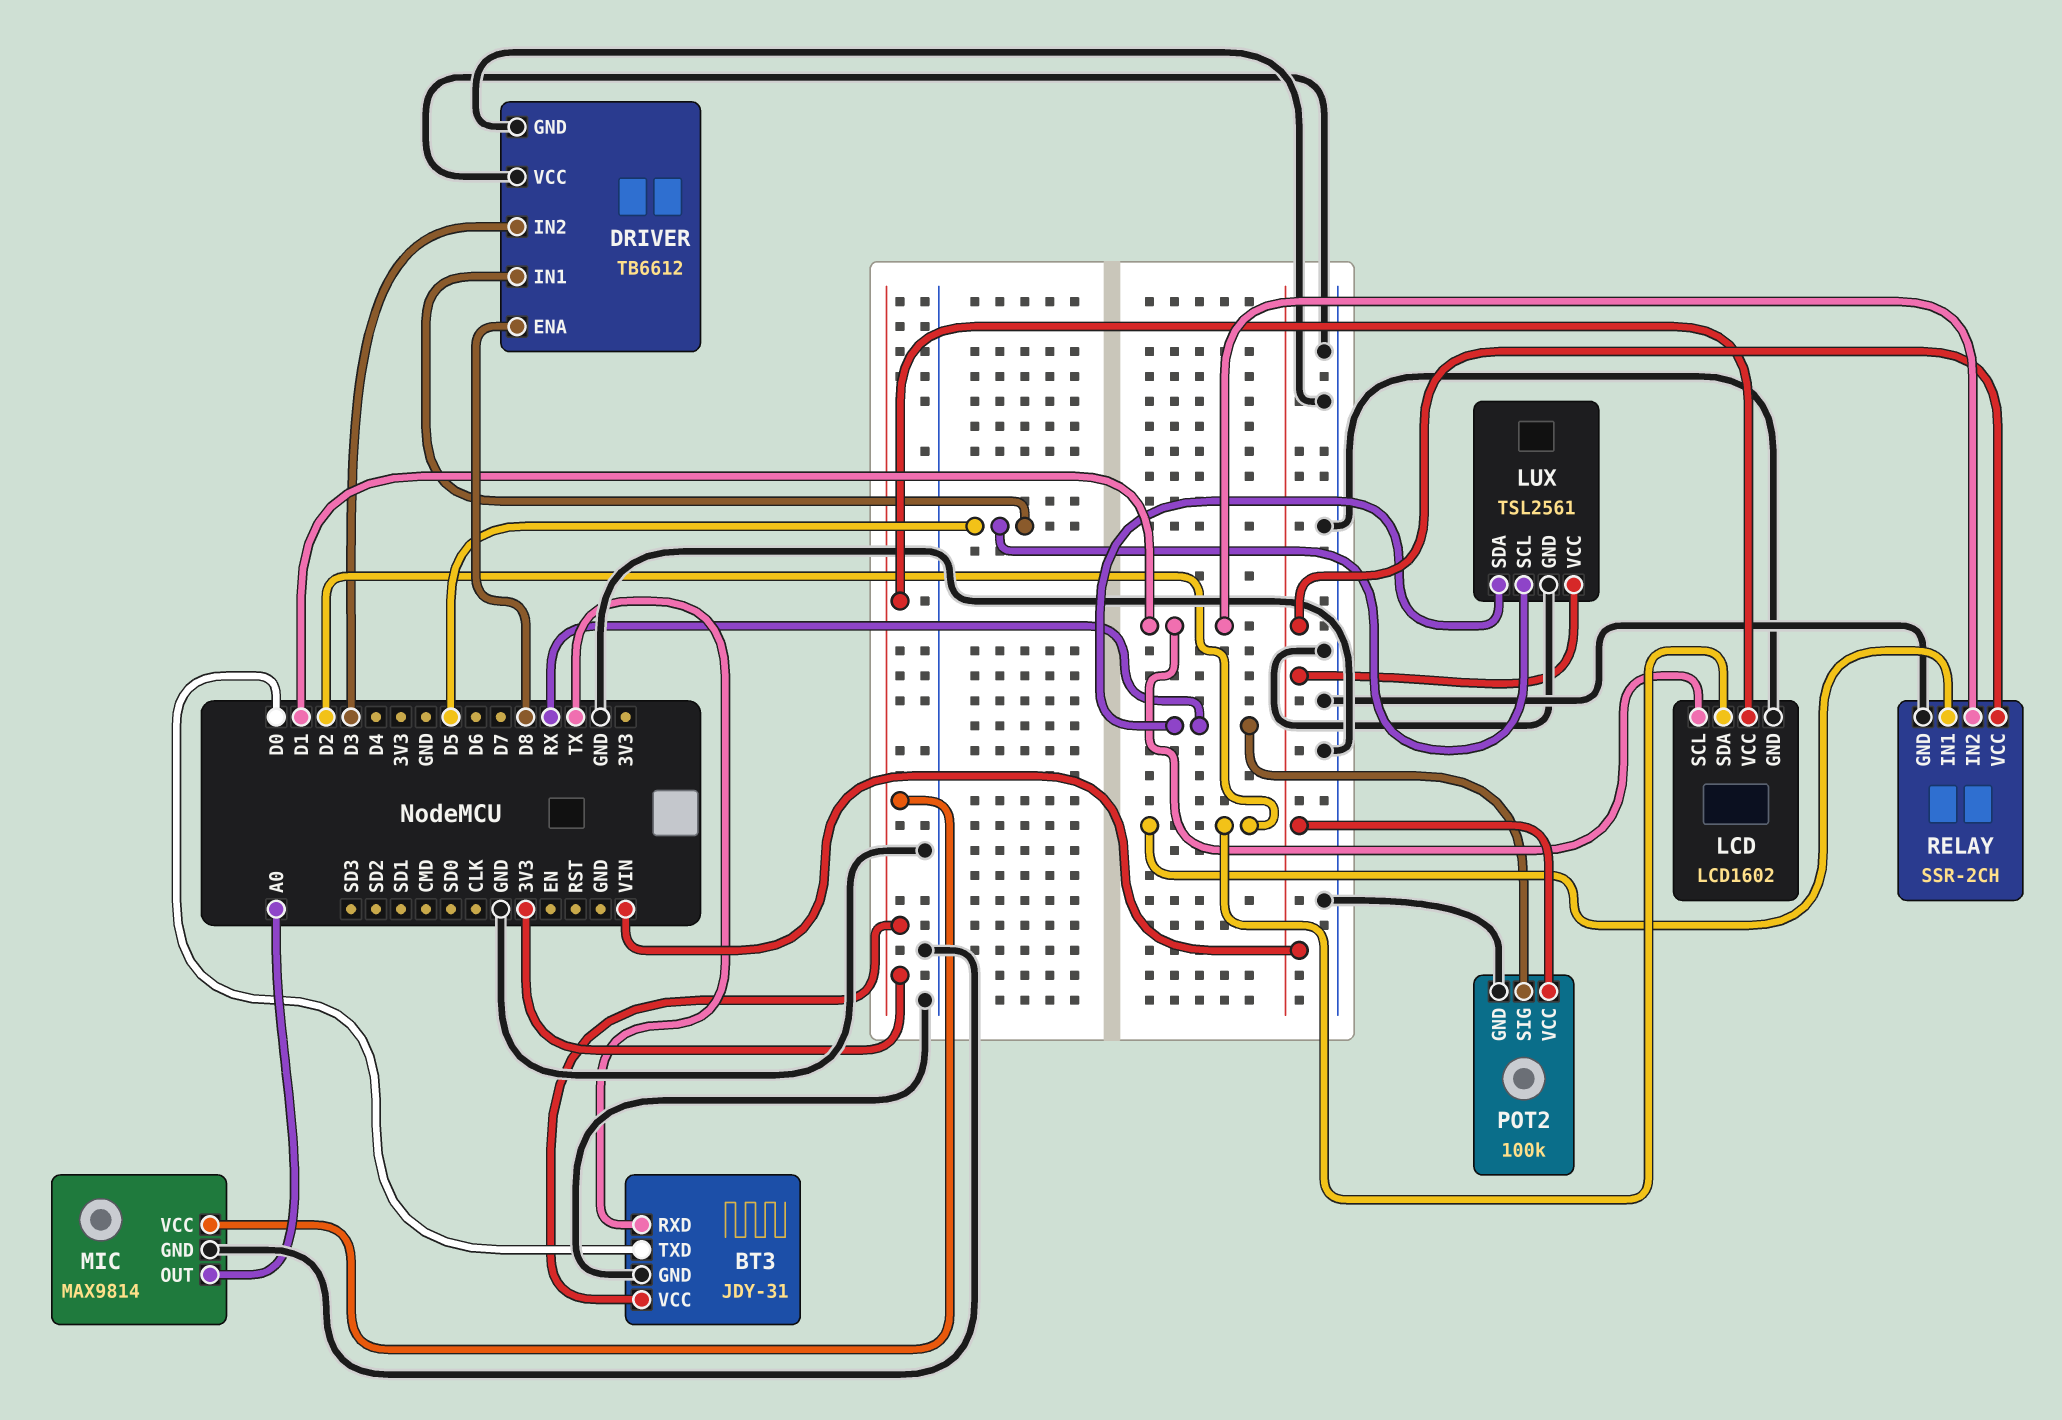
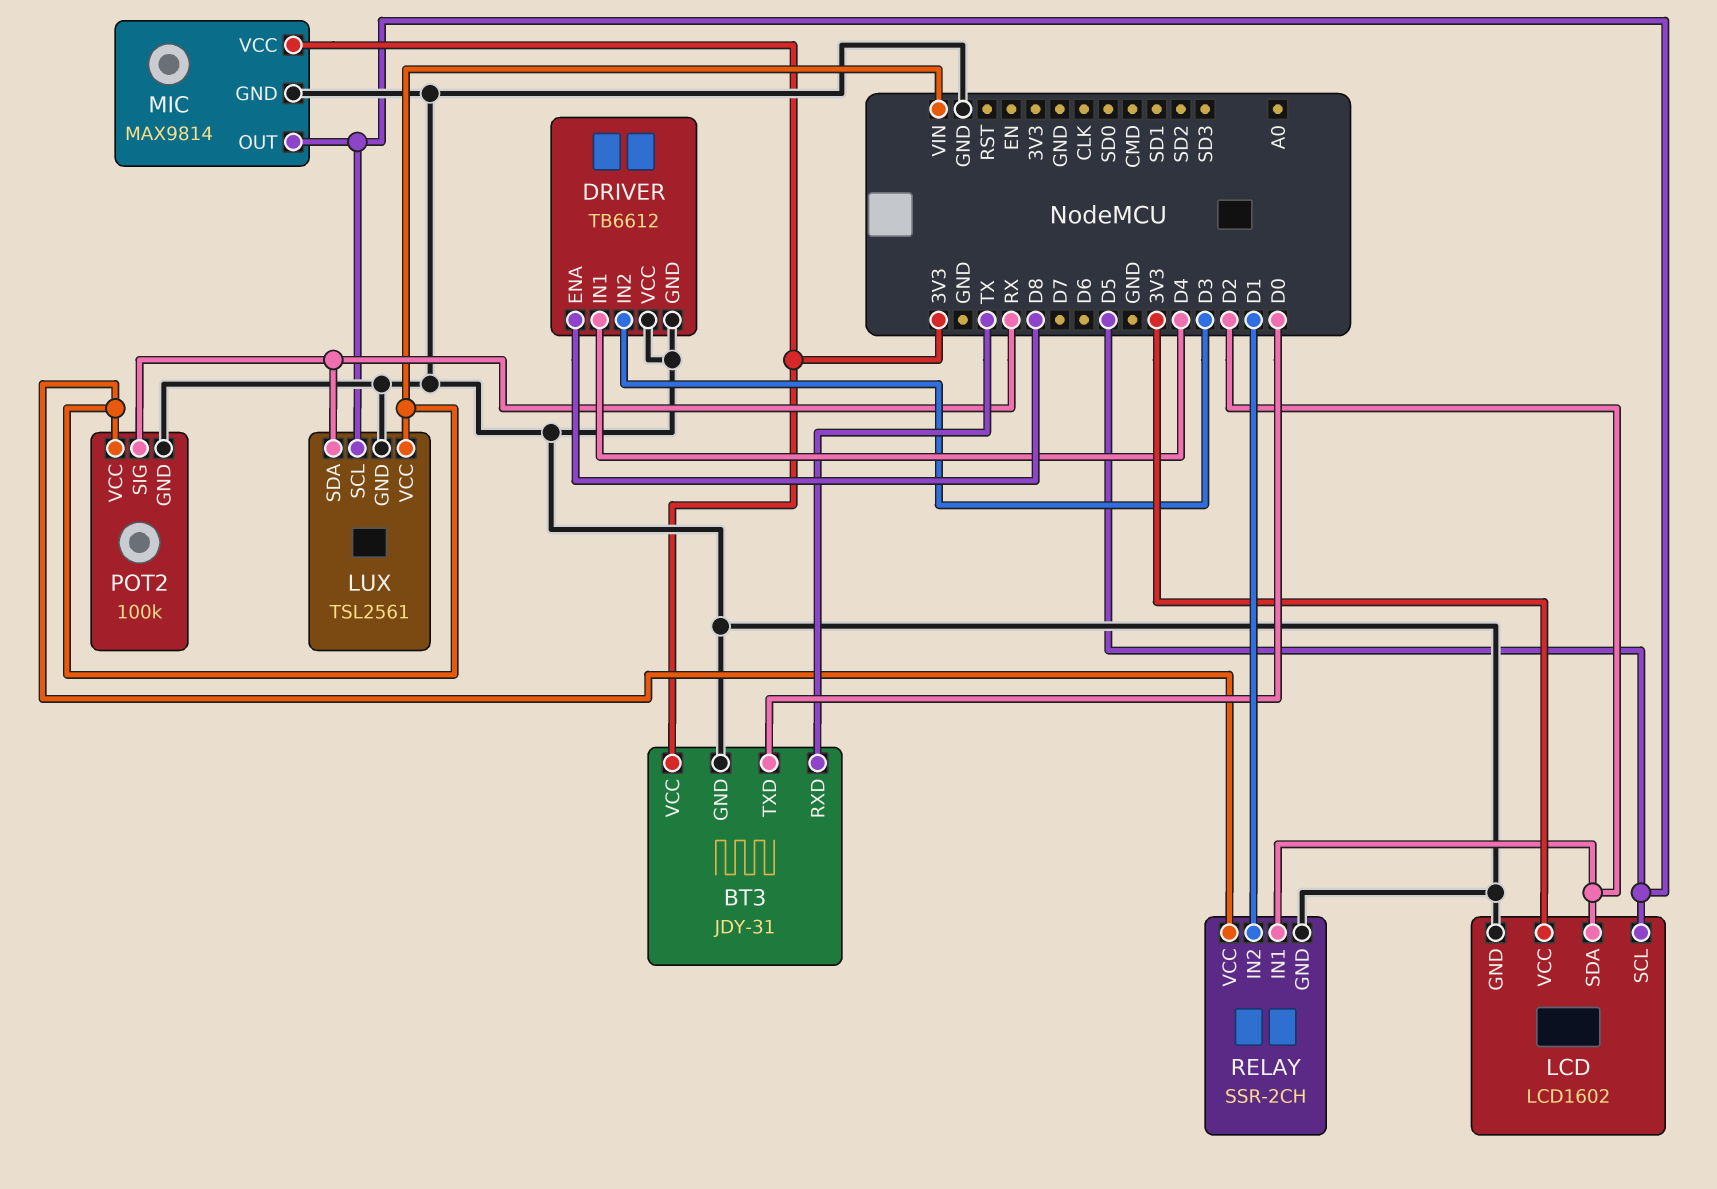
DRIVER pin IN1: D5 -> D4
LCD pin SCL: D1 -> D5
MIC pin OUT: A0 -> D5

